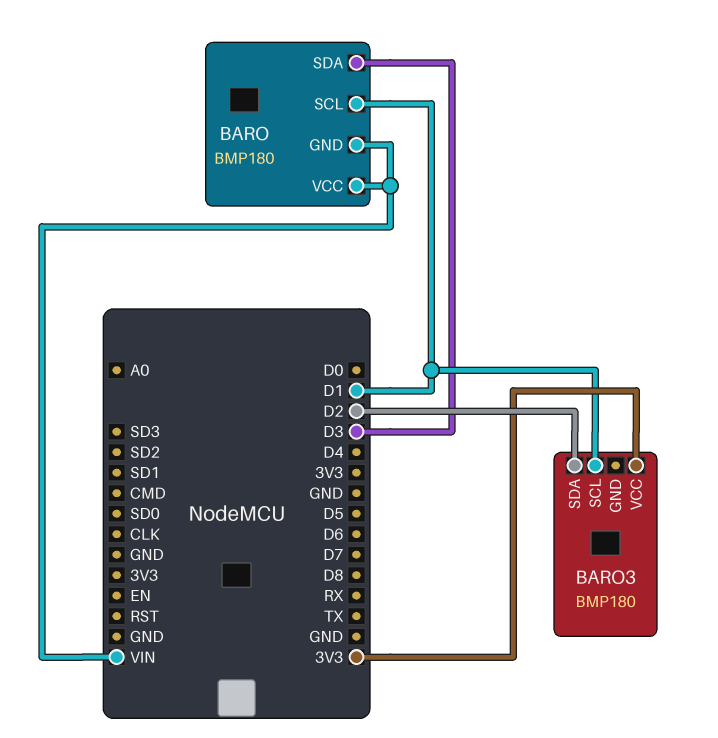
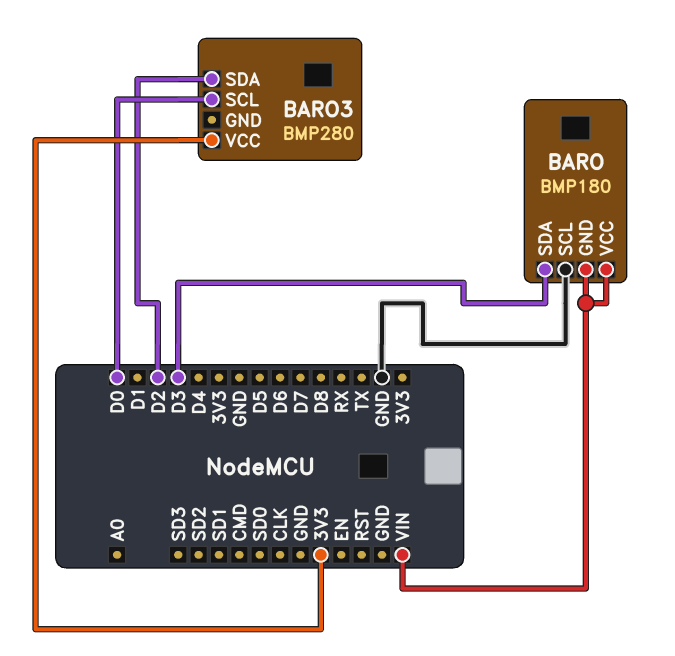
BARO pin SCL: D1 -> GND
BARO3: BMP180 -> BMP280
BARO3 pin SCL: D1 -> D0

